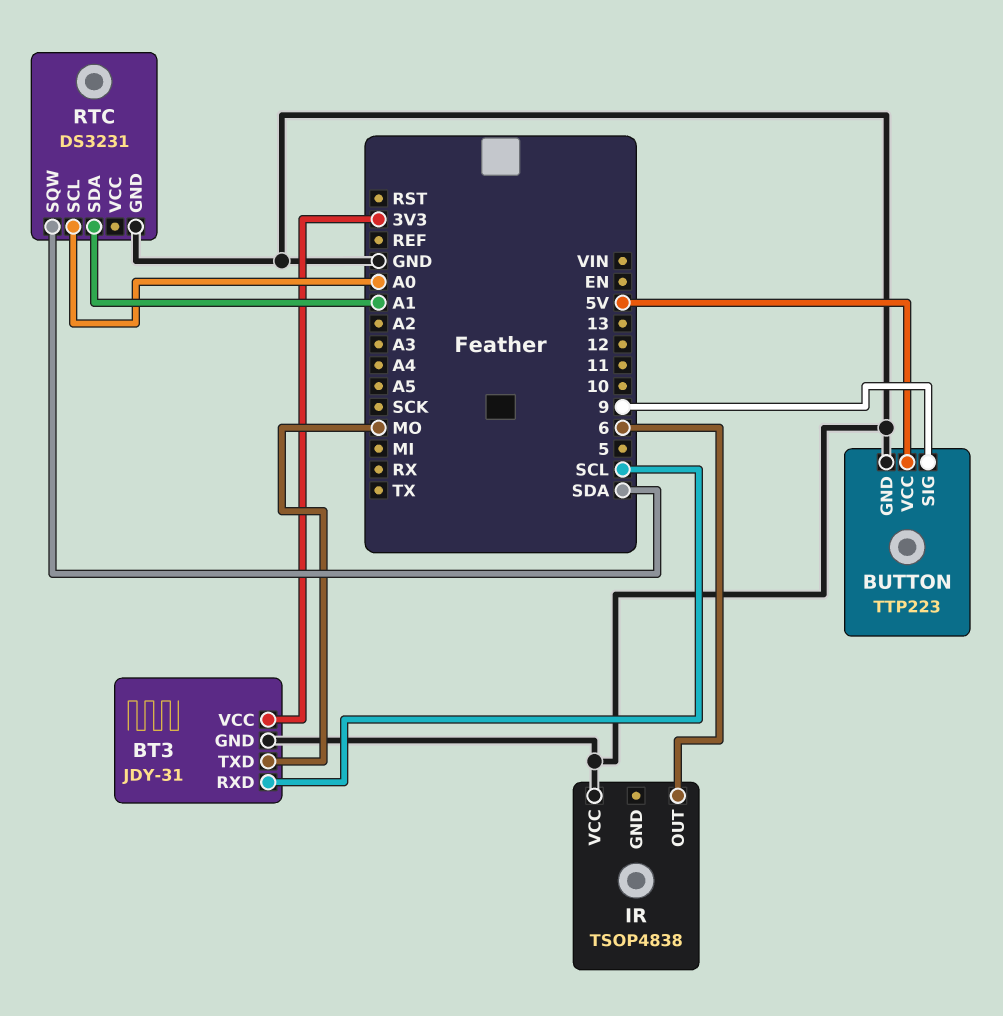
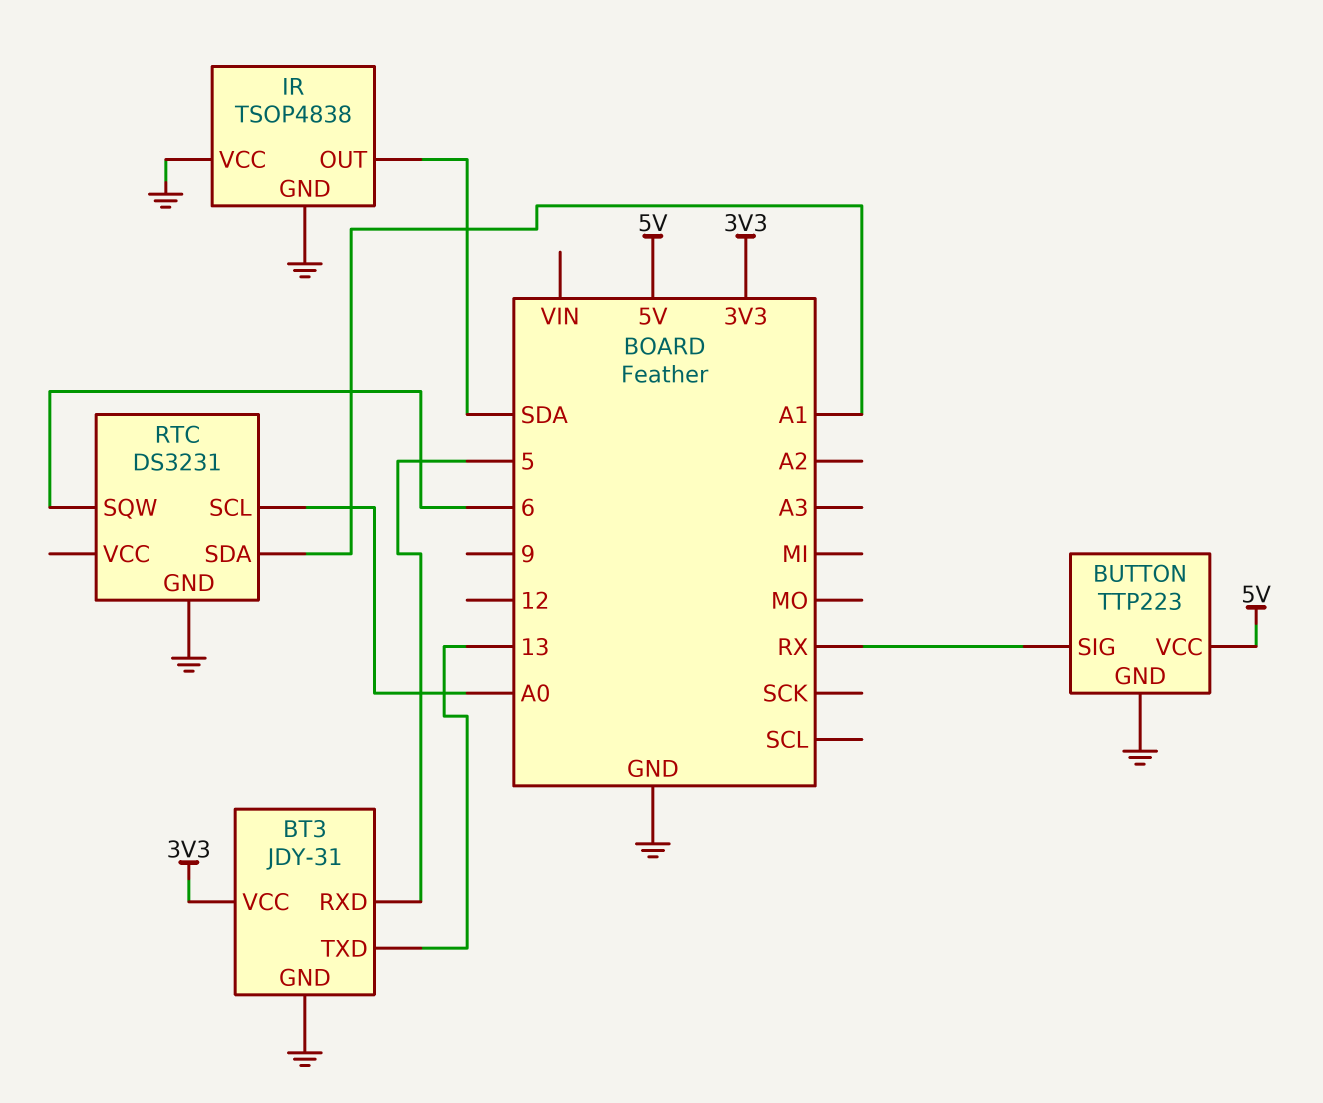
BT3 pin RXD: SCL -> 5
BT3 pin TXD: MO -> 13
BUTTON pin SIG: 9 -> RX
IR pin GND: none -> GND
IR pin OUT: 6 -> SDA
RTC pin SQW: SDA -> 6

